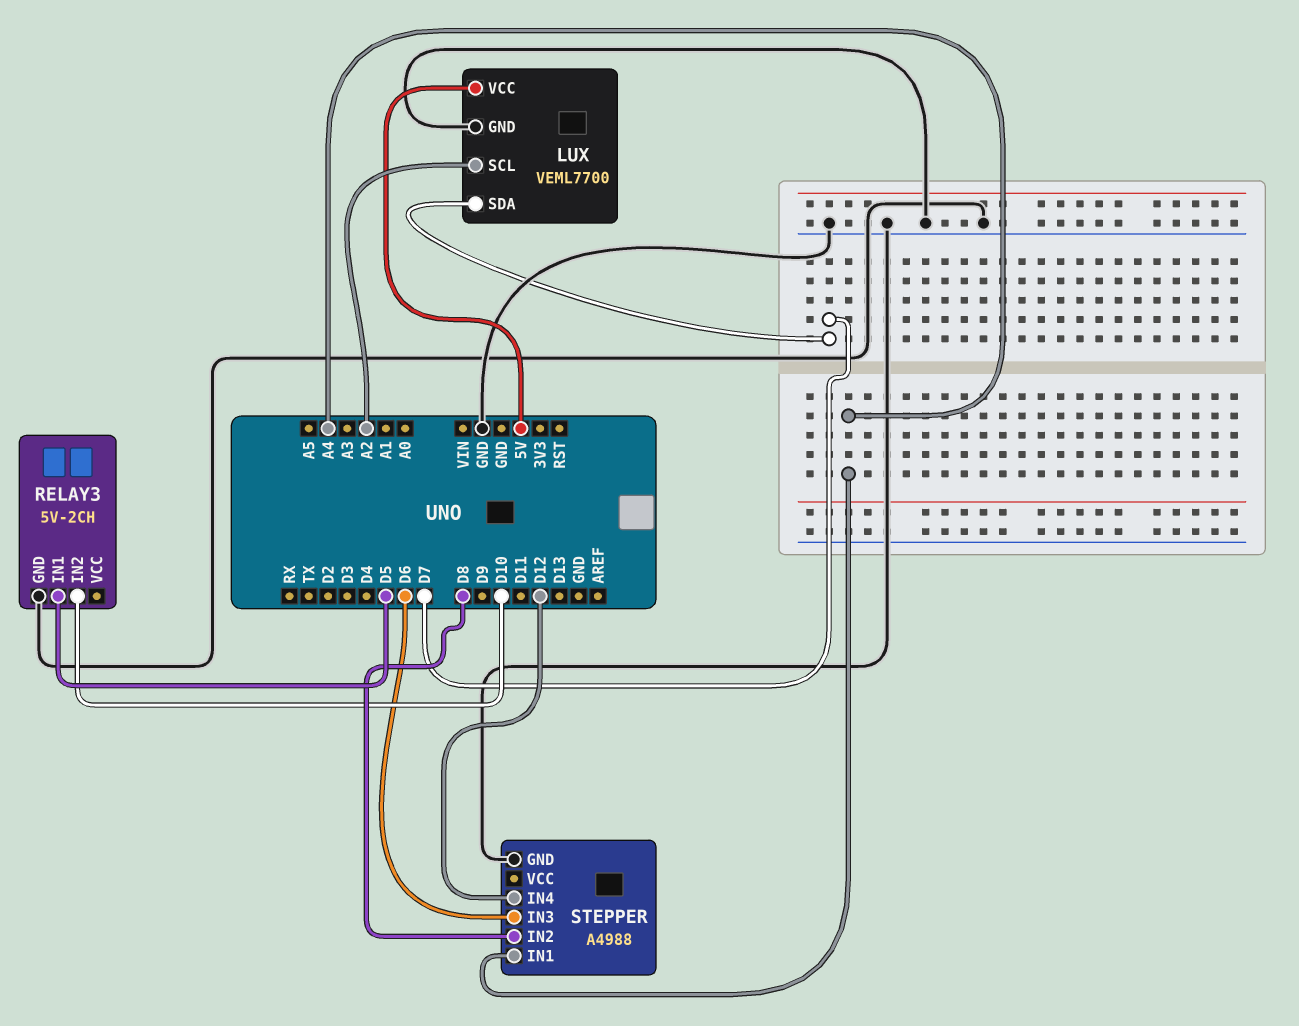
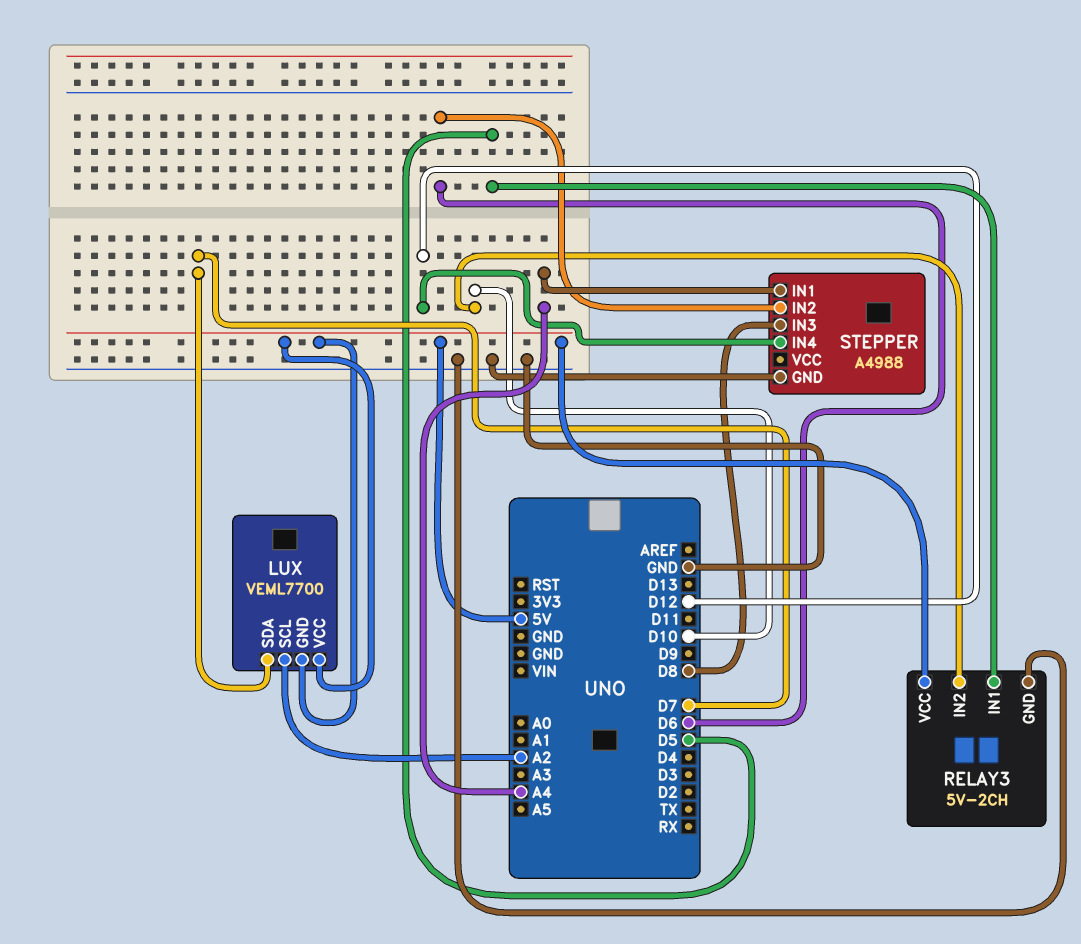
LUX pin GND: GND -> 5V
RELAY3 pin VCC: none -> 5V
STEPPER pin IN2: D8 -> D6
STEPPER pin IN3: D6 -> D8

